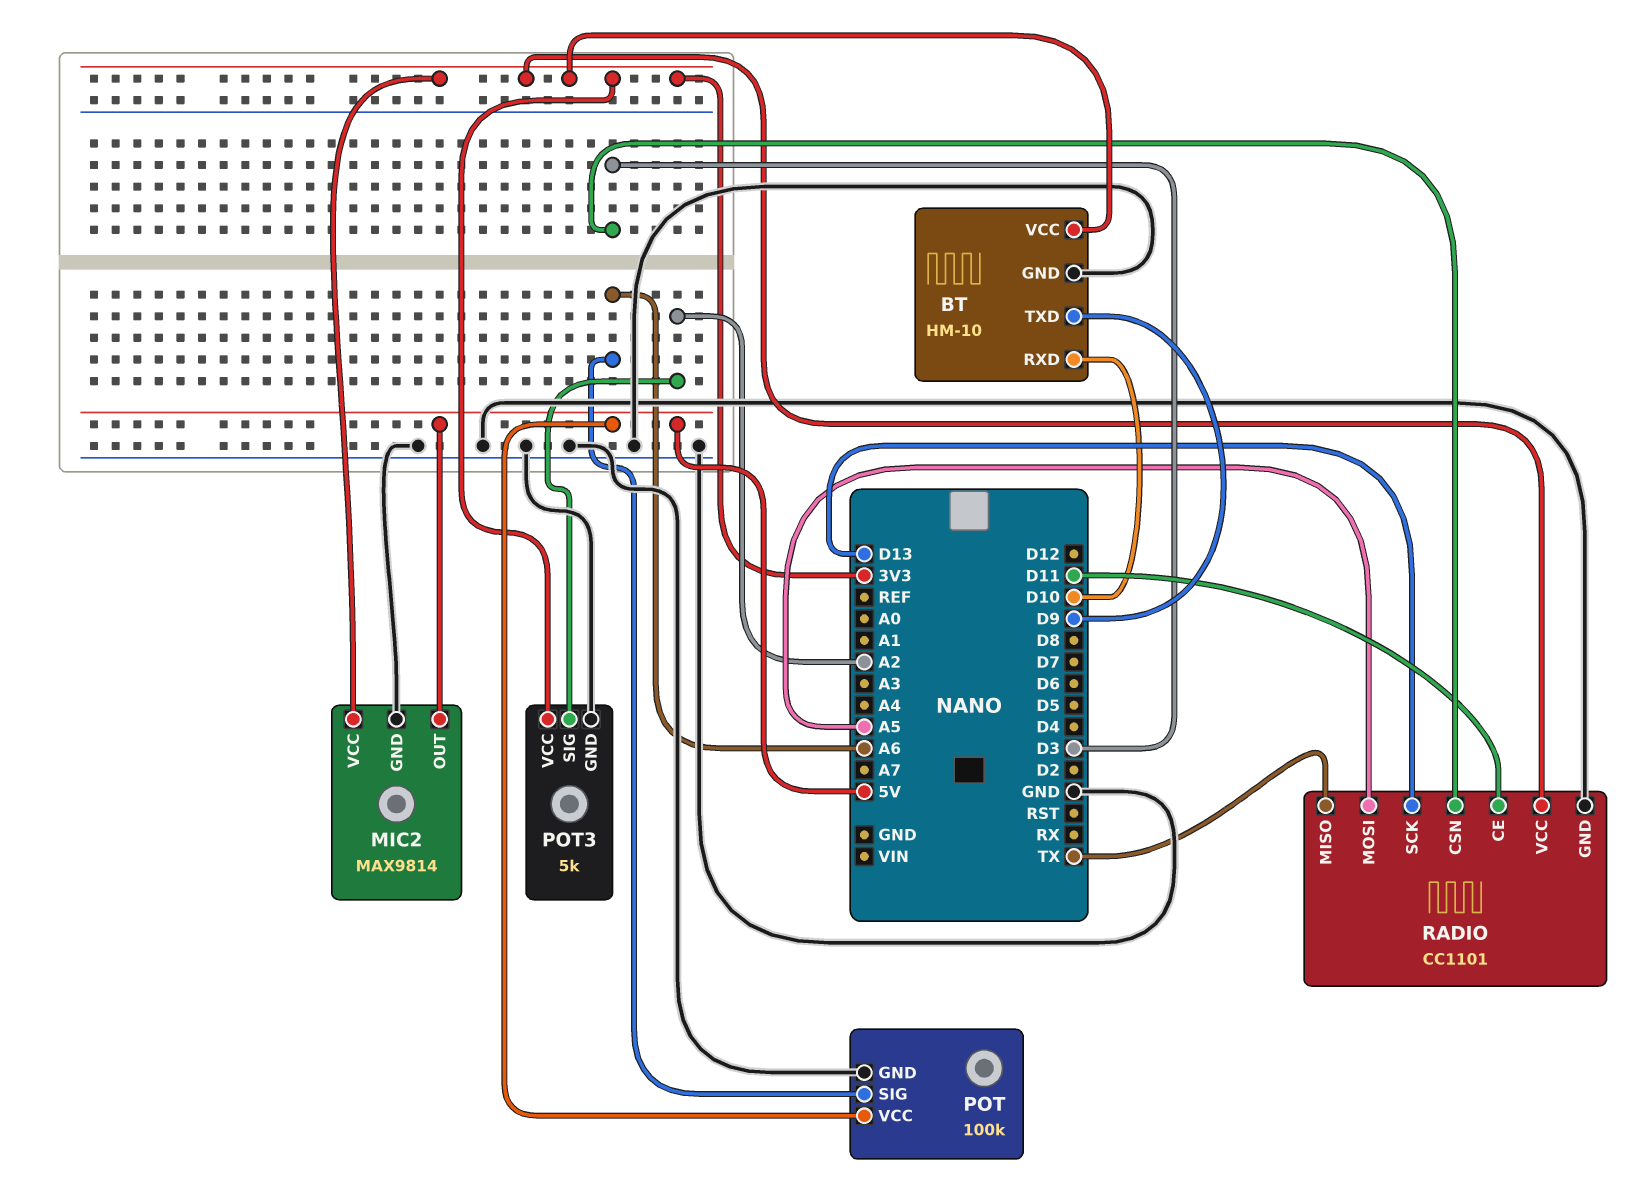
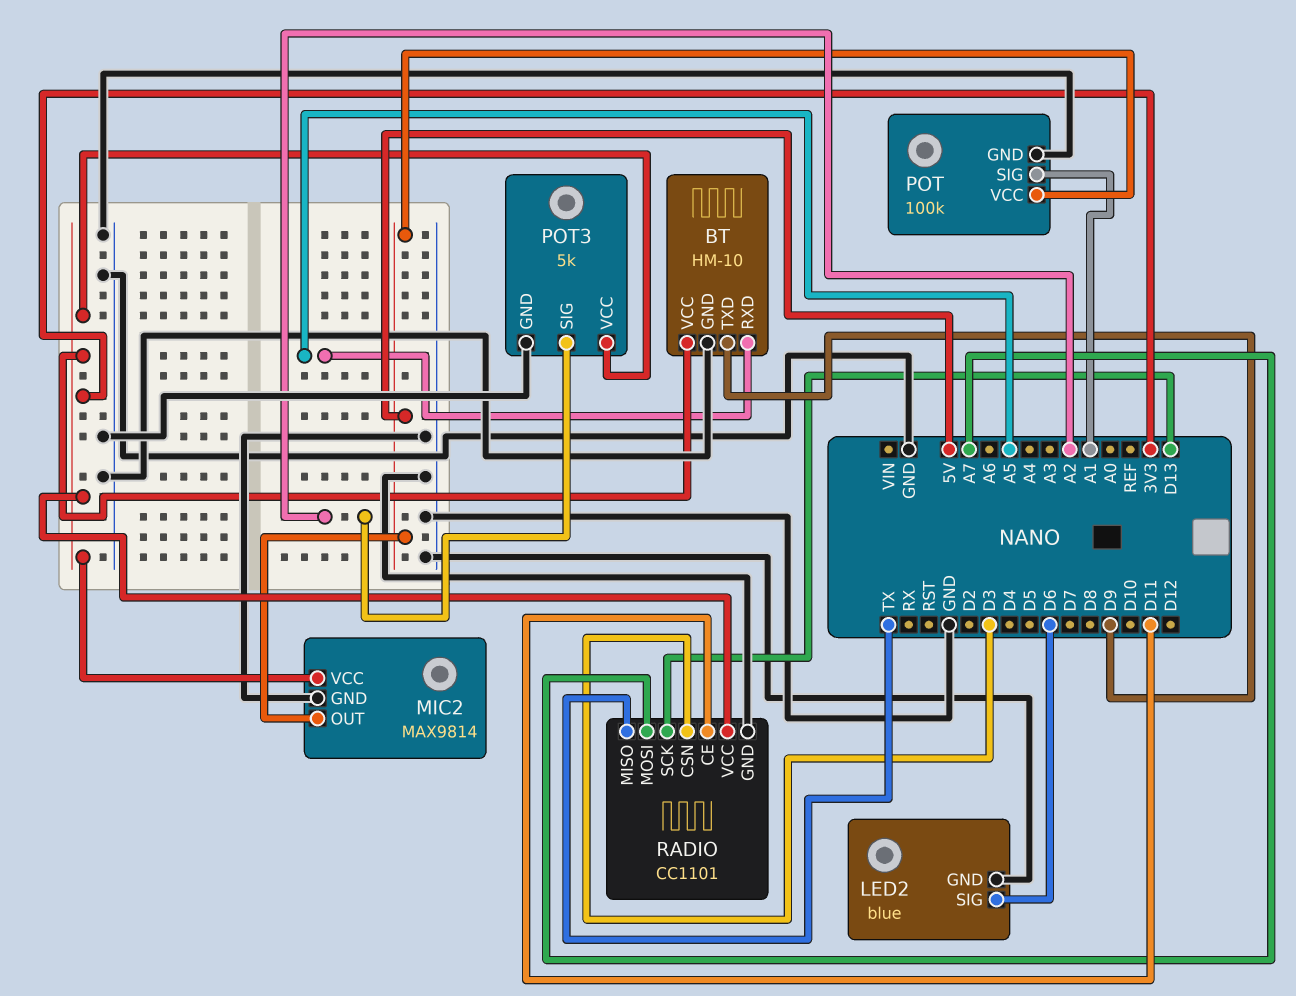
BT pin RXD: D10 -> A5
LED2: none -> blue
LED2 pin GND: none -> GND
LED2 pin SIG: none -> D6
POT pin SIG: A6 -> A1
RADIO pin MOSI: A5 -> A7

